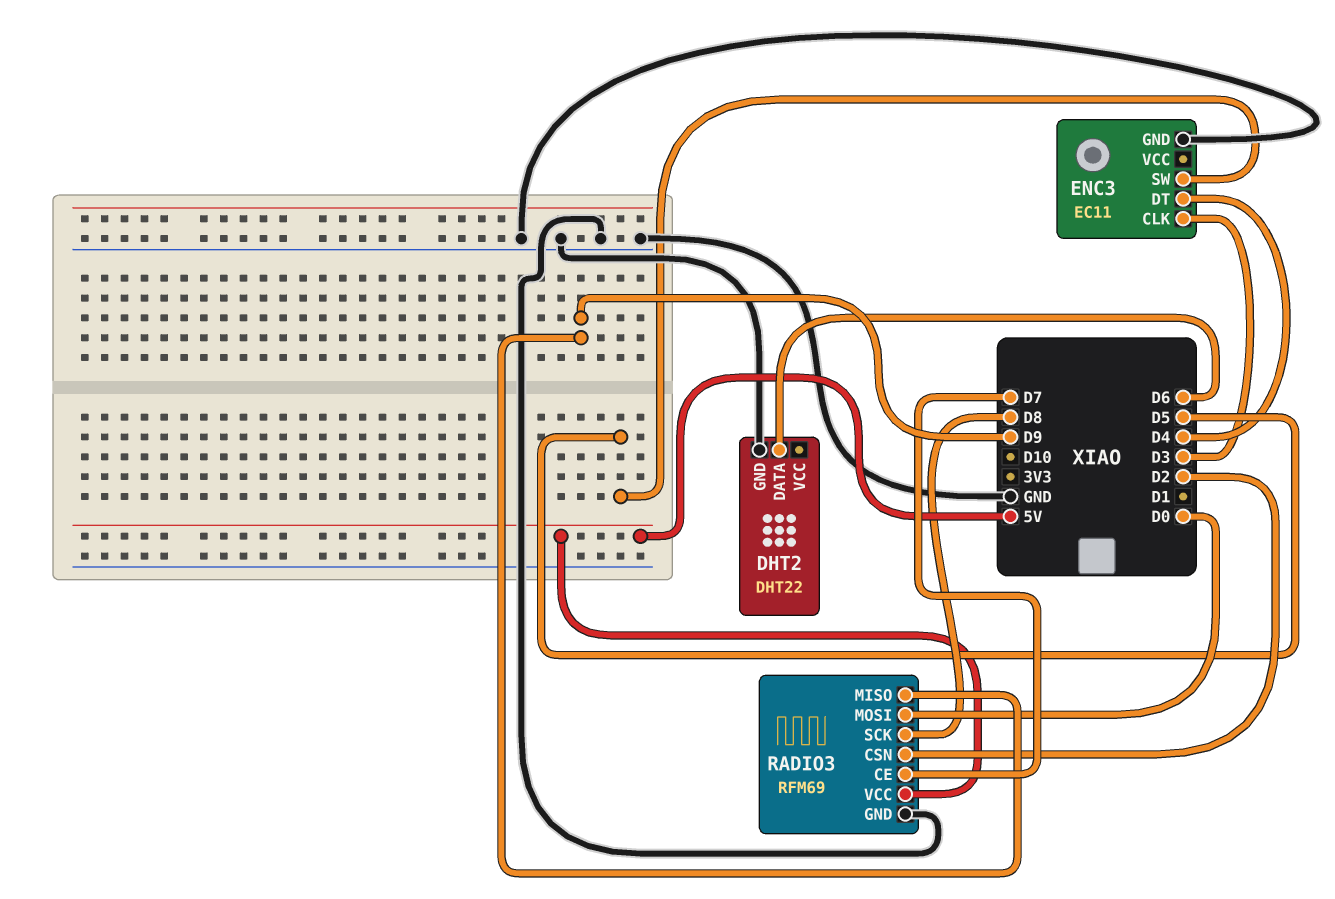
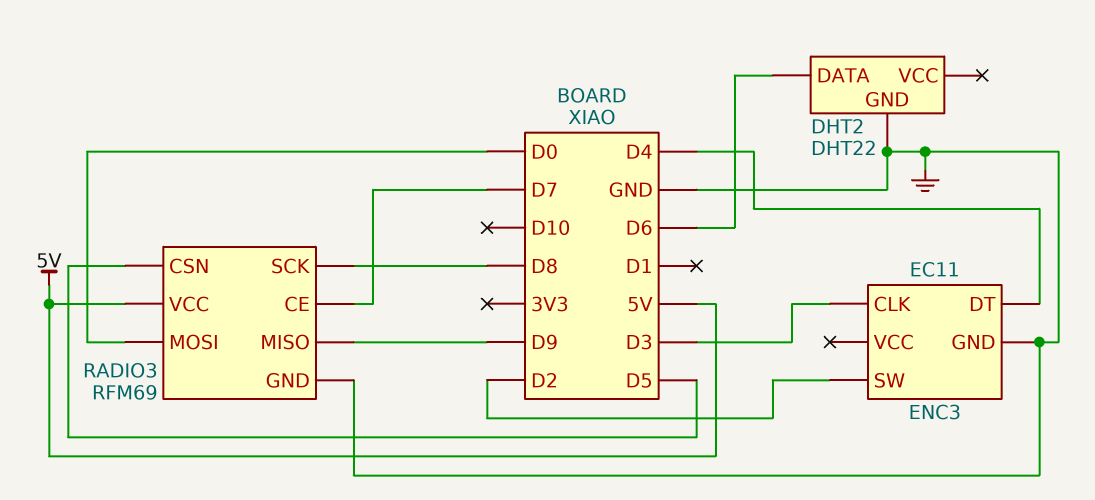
ENC3 pin SW: D5 -> D2
RADIO3 pin CSN: D2 -> D5

